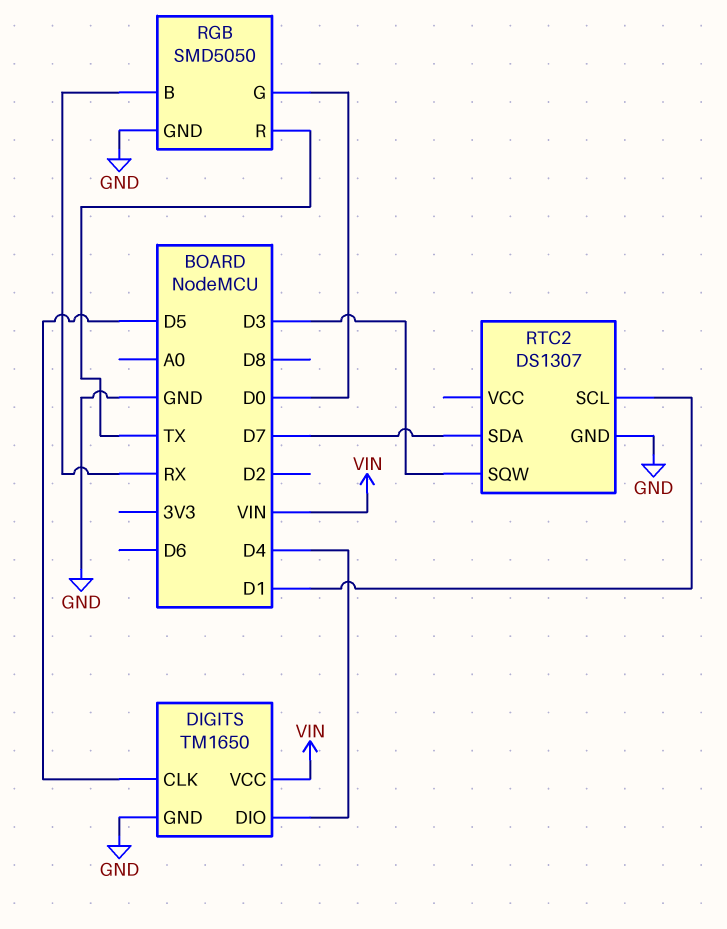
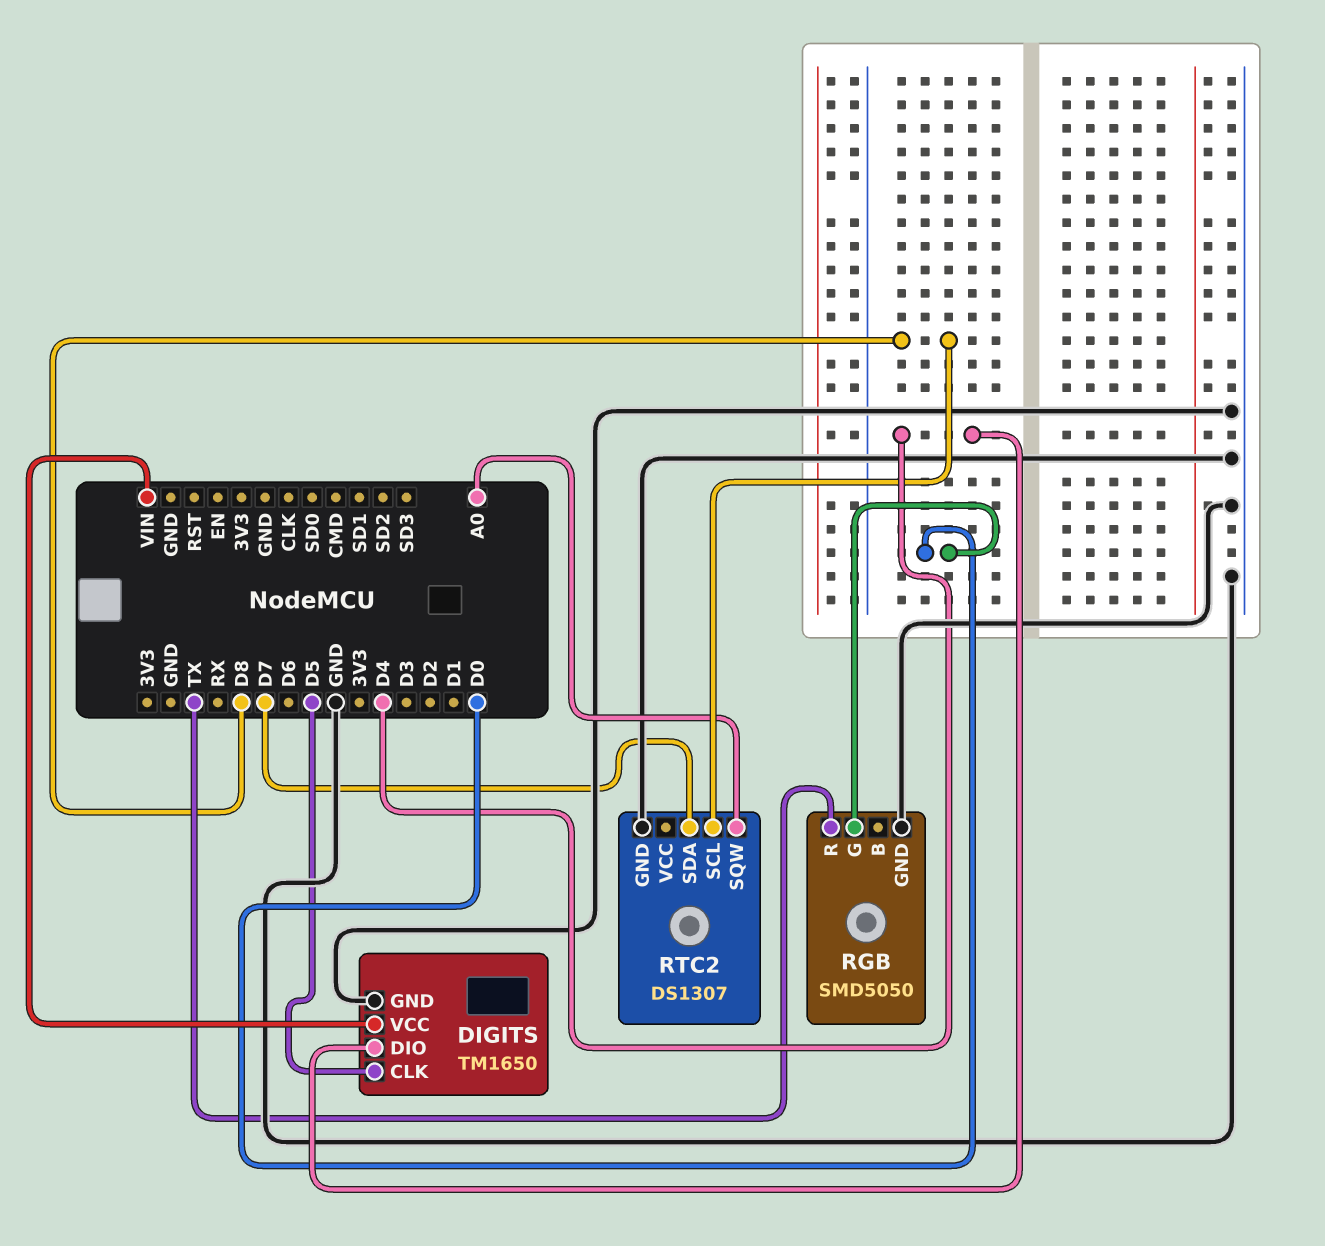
RGB pin B: RX -> none
RTC2 pin SCL: D1 -> D8
RTC2 pin SQW: D3 -> A0

